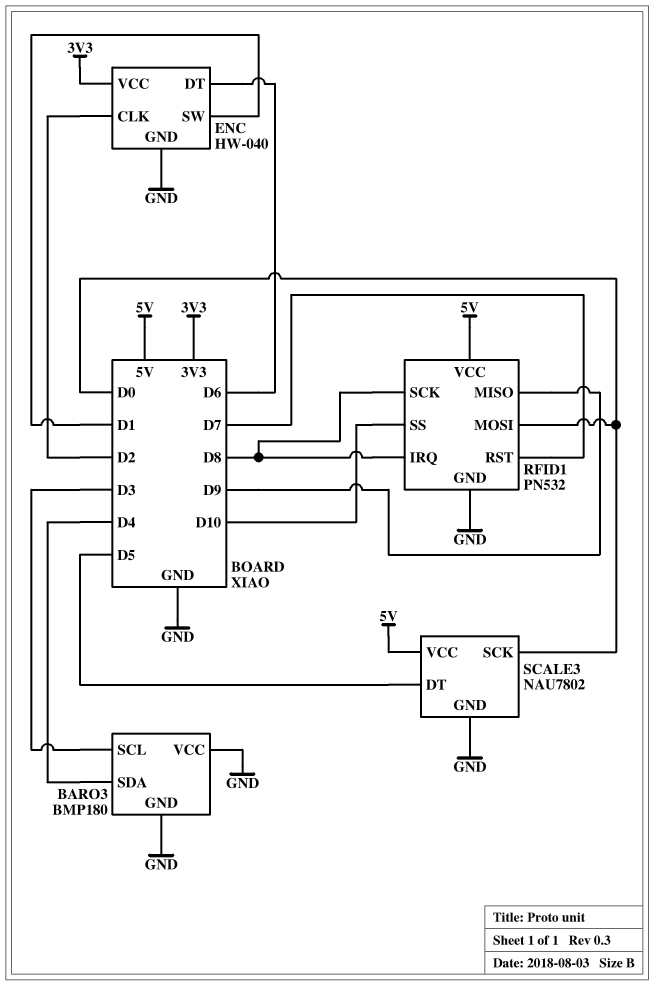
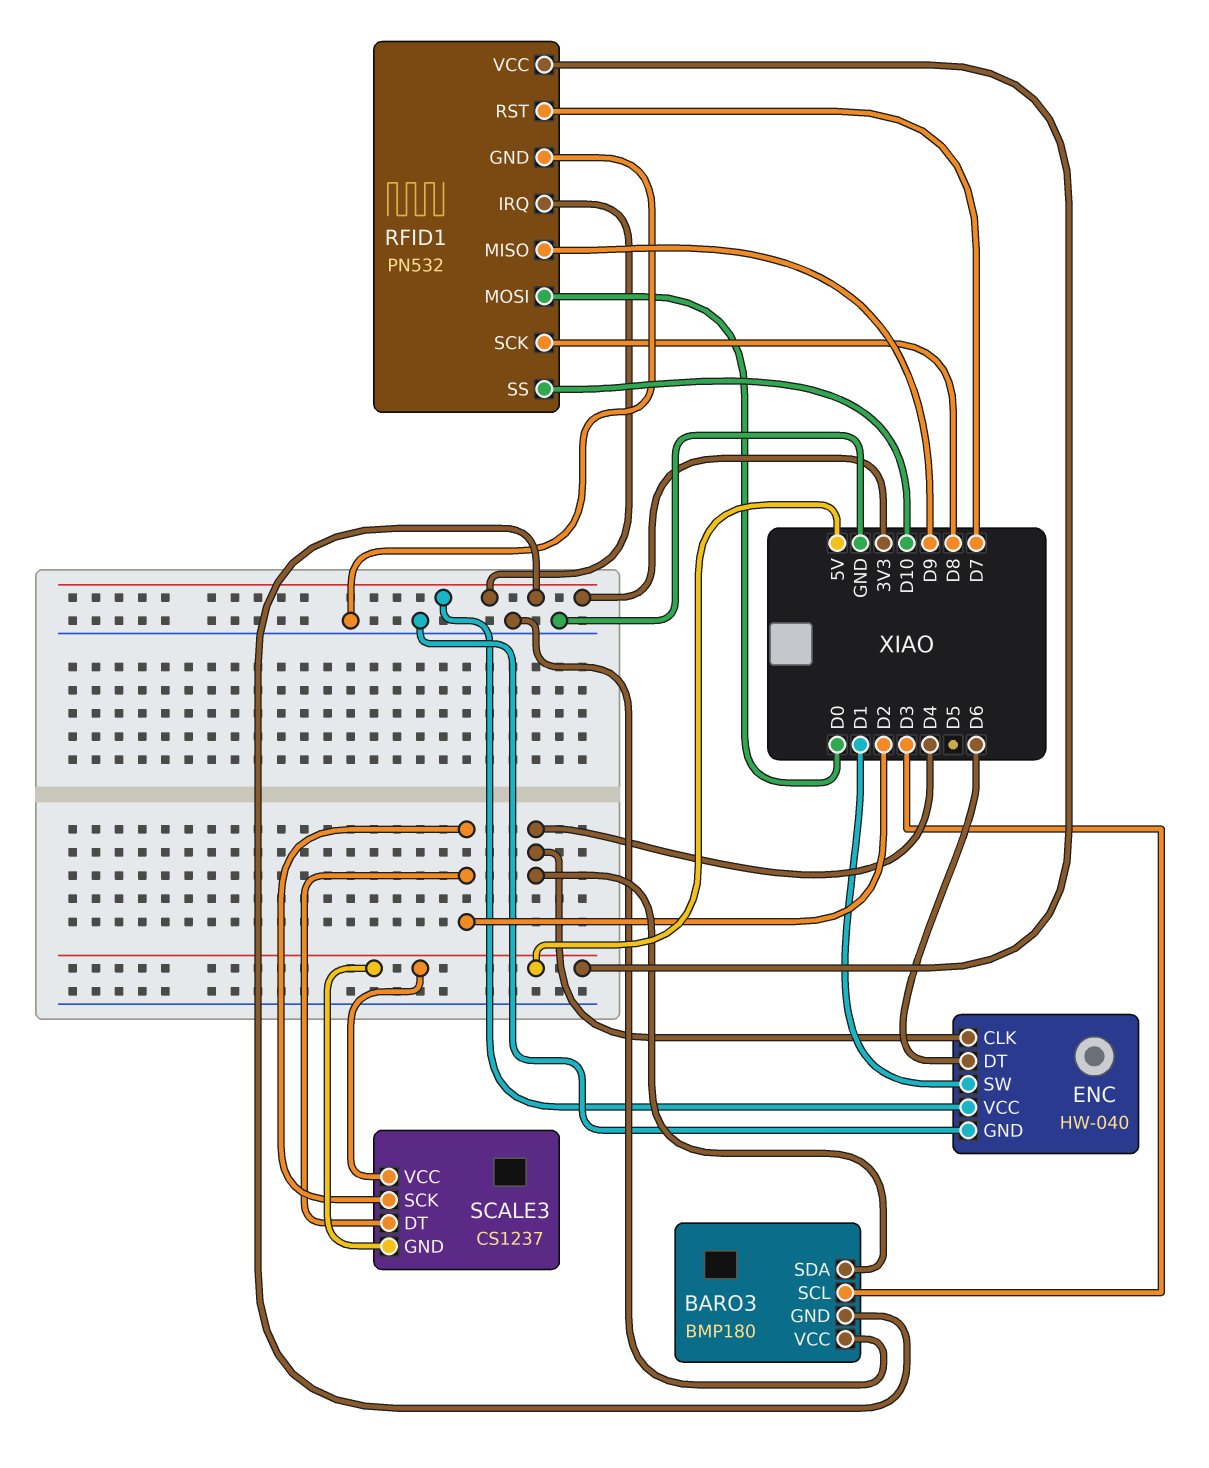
BARO3 pin GND: GND -> 3V3
ENC pin CLK: D2 -> D4
RFID1 pin IRQ: D8 -> 3V3
SCALE3: NAU7802 -> CS1237
SCALE3 pin DT: D5 -> D2
SCALE3 pin GND: GND -> 5V
SCALE3 pin SCK: D0 -> D2

